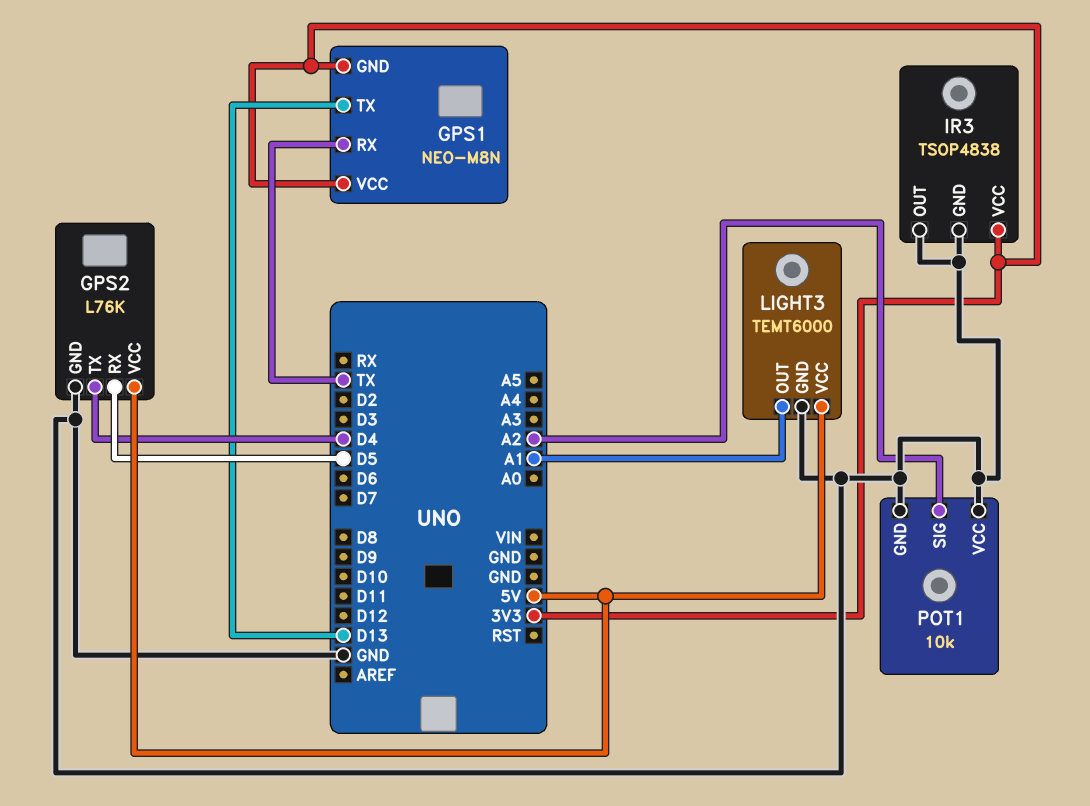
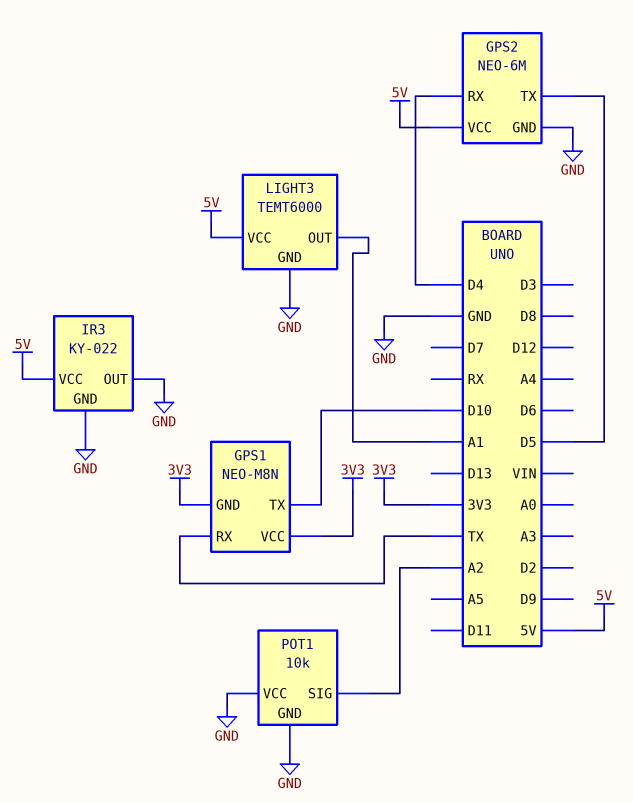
GPS1 pin TX: D13 -> D10
GPS2: L76K -> NEO-6M
GPS2 pin RX: D5 -> D4
GPS2 pin TX: D4 -> D5
IR3: TSOP4838 -> KY-022
IR3 pin VCC: 3V3 -> 5V

